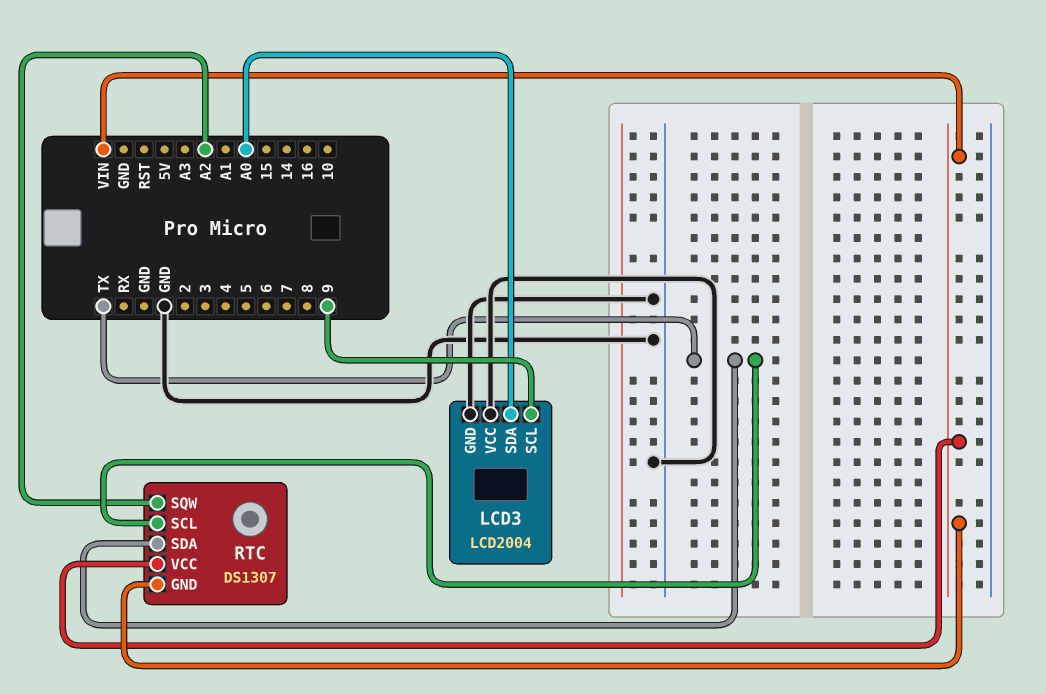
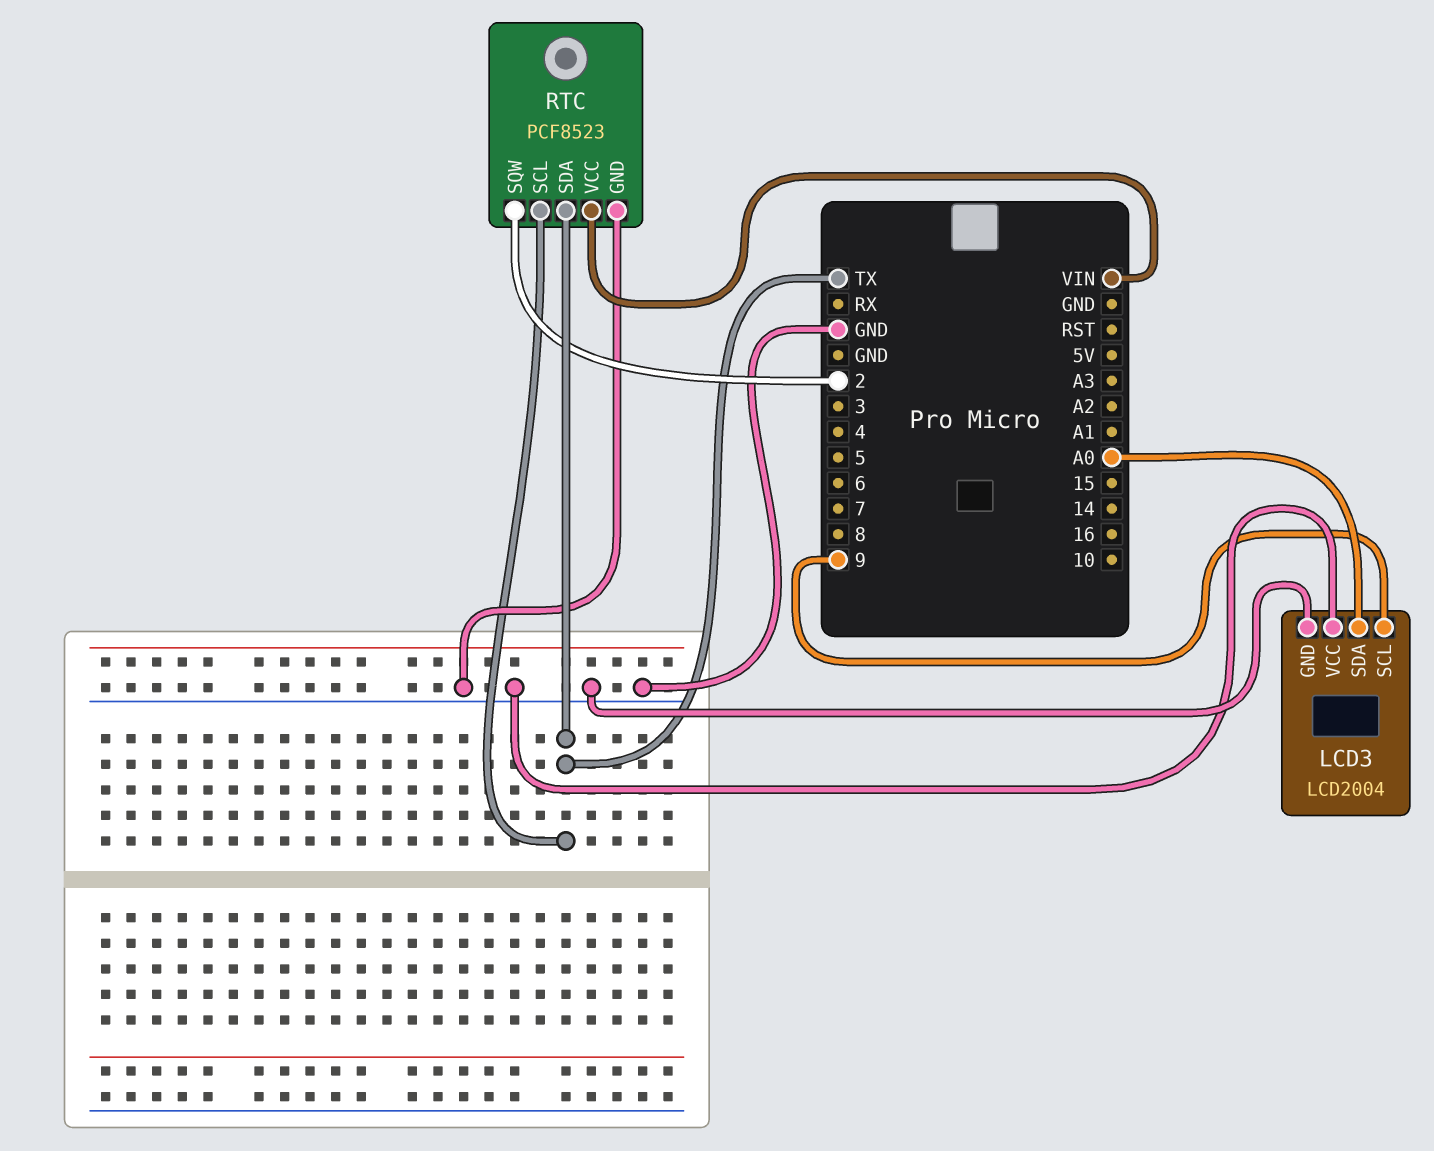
RTC: DS1307 -> PCF8523
RTC pin GND: VIN -> GND
RTC pin SQW: A2 -> 2

